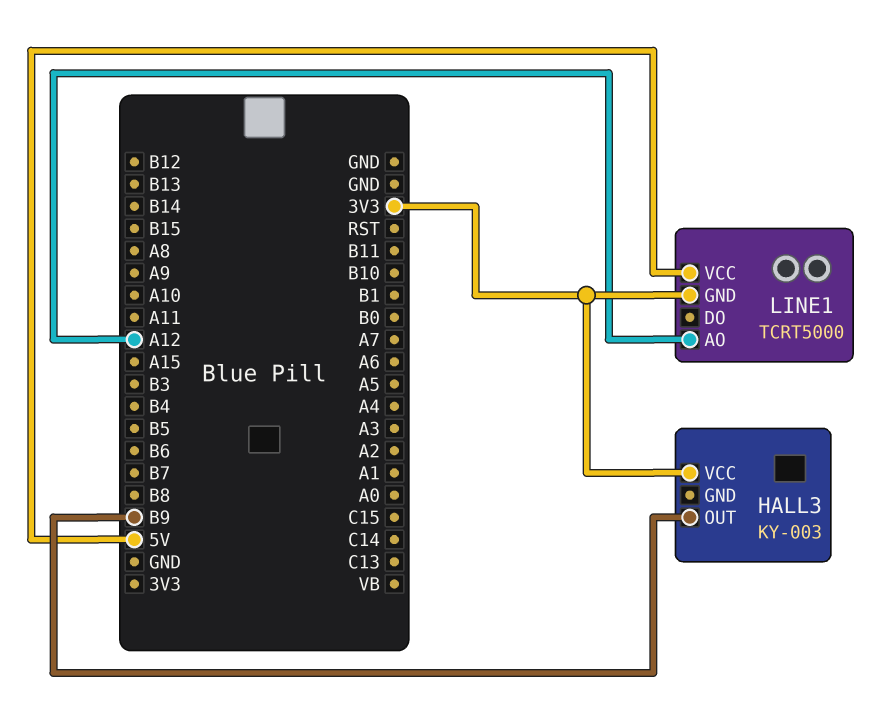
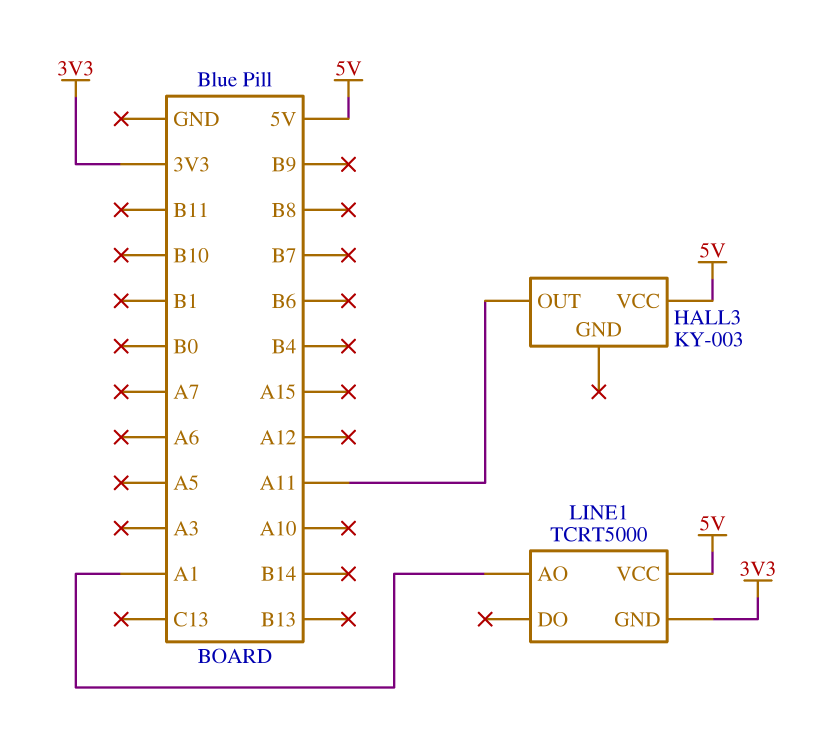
HALL3 pin OUT: B9 -> A11
HALL3 pin VCC: 3V3 -> 5V
LINE1 pin AO: A12 -> A1

